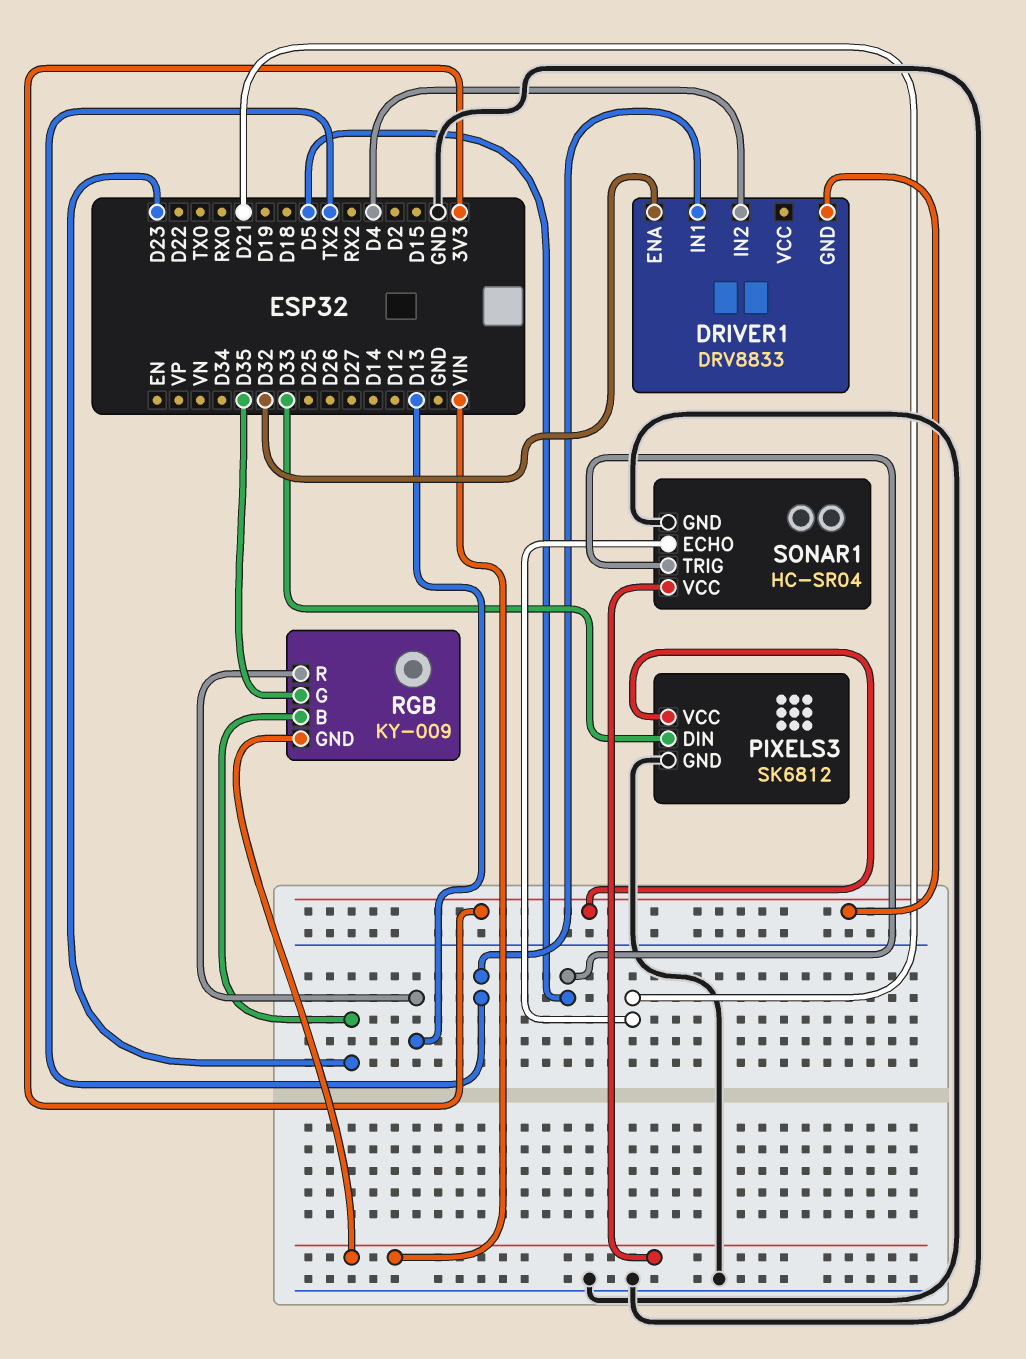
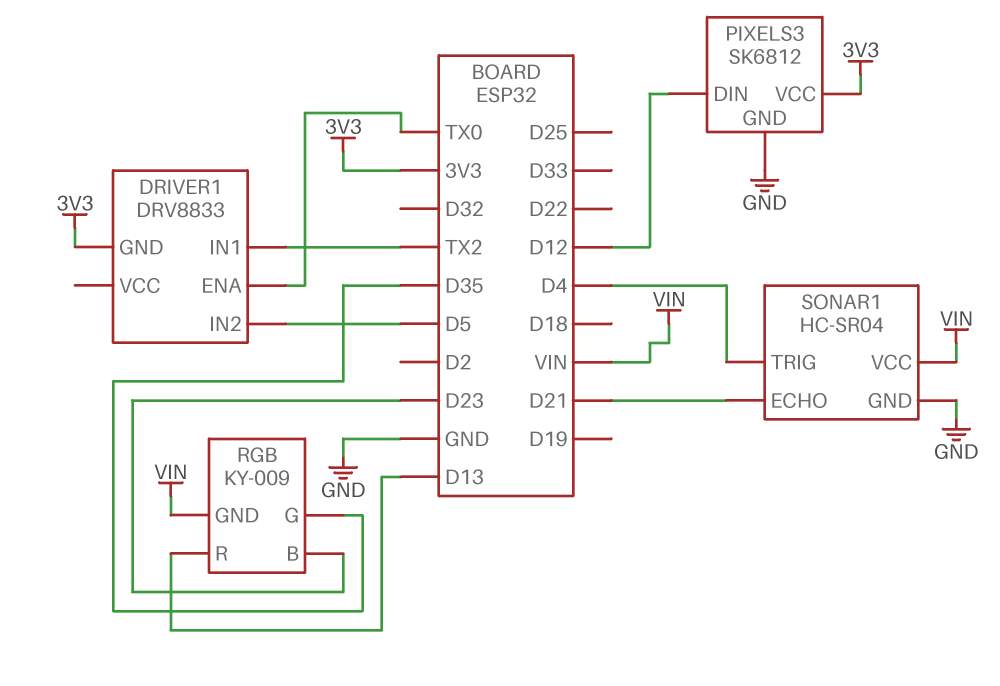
DRIVER1 pin ENA: D32 -> TX0
DRIVER1 pin IN2: D4 -> D5
PIXELS3 pin DIN: D33 -> D12
SONAR1 pin TRIG: D5 -> D4

